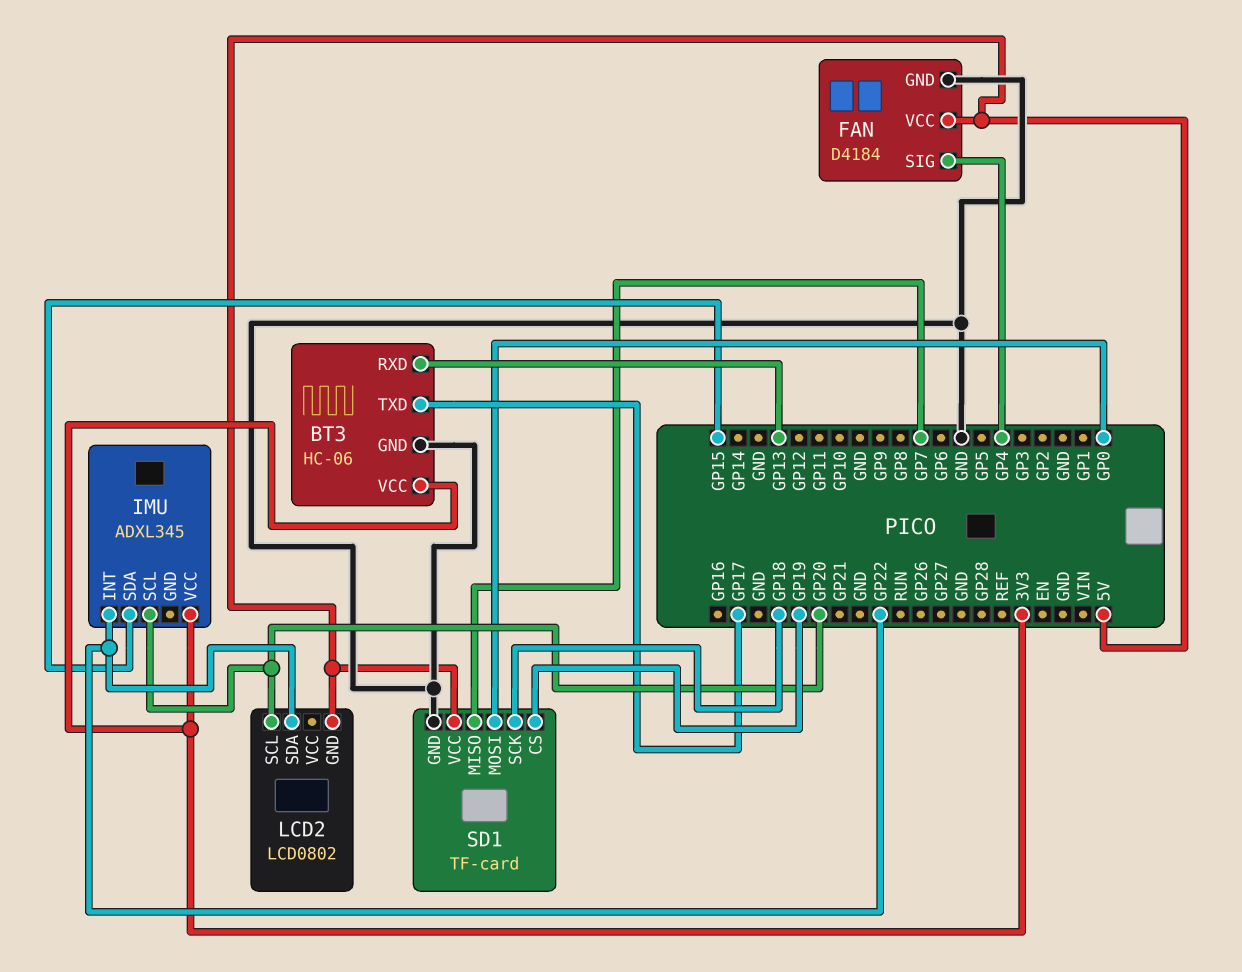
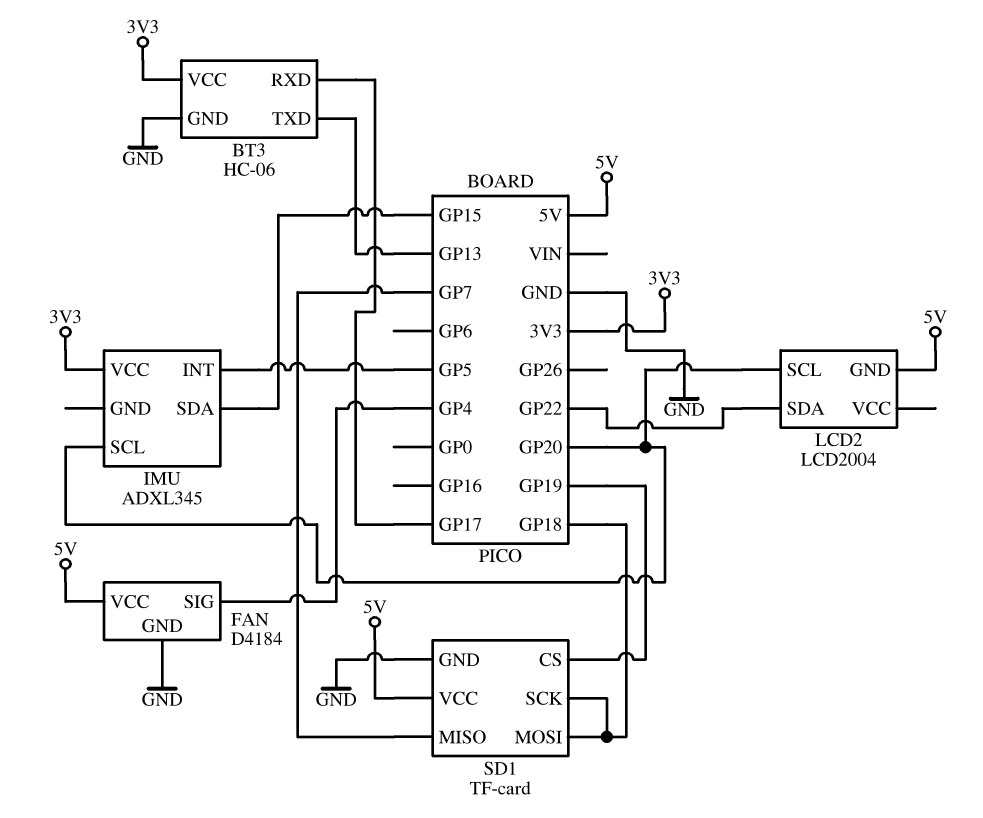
BT3 pin RXD: GP13 -> GP17
BT3 pin TXD: GP17 -> GP13
IMU pin INT: GP22 -> GP5
LCD2: LCD0802 -> LCD2004
SD1 pin MOSI: GP0 -> GP18

